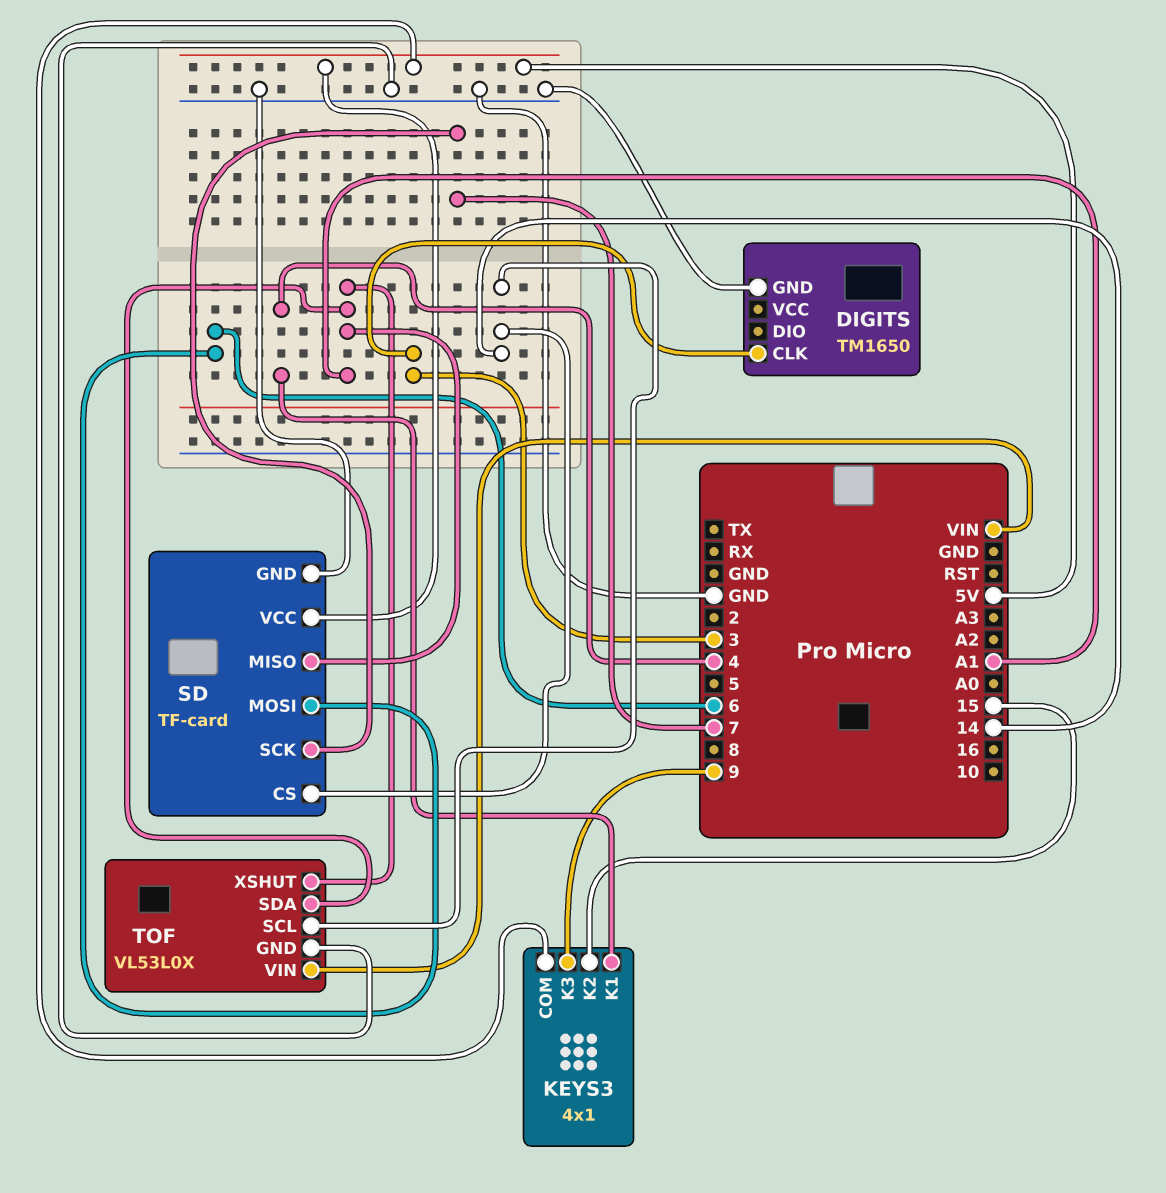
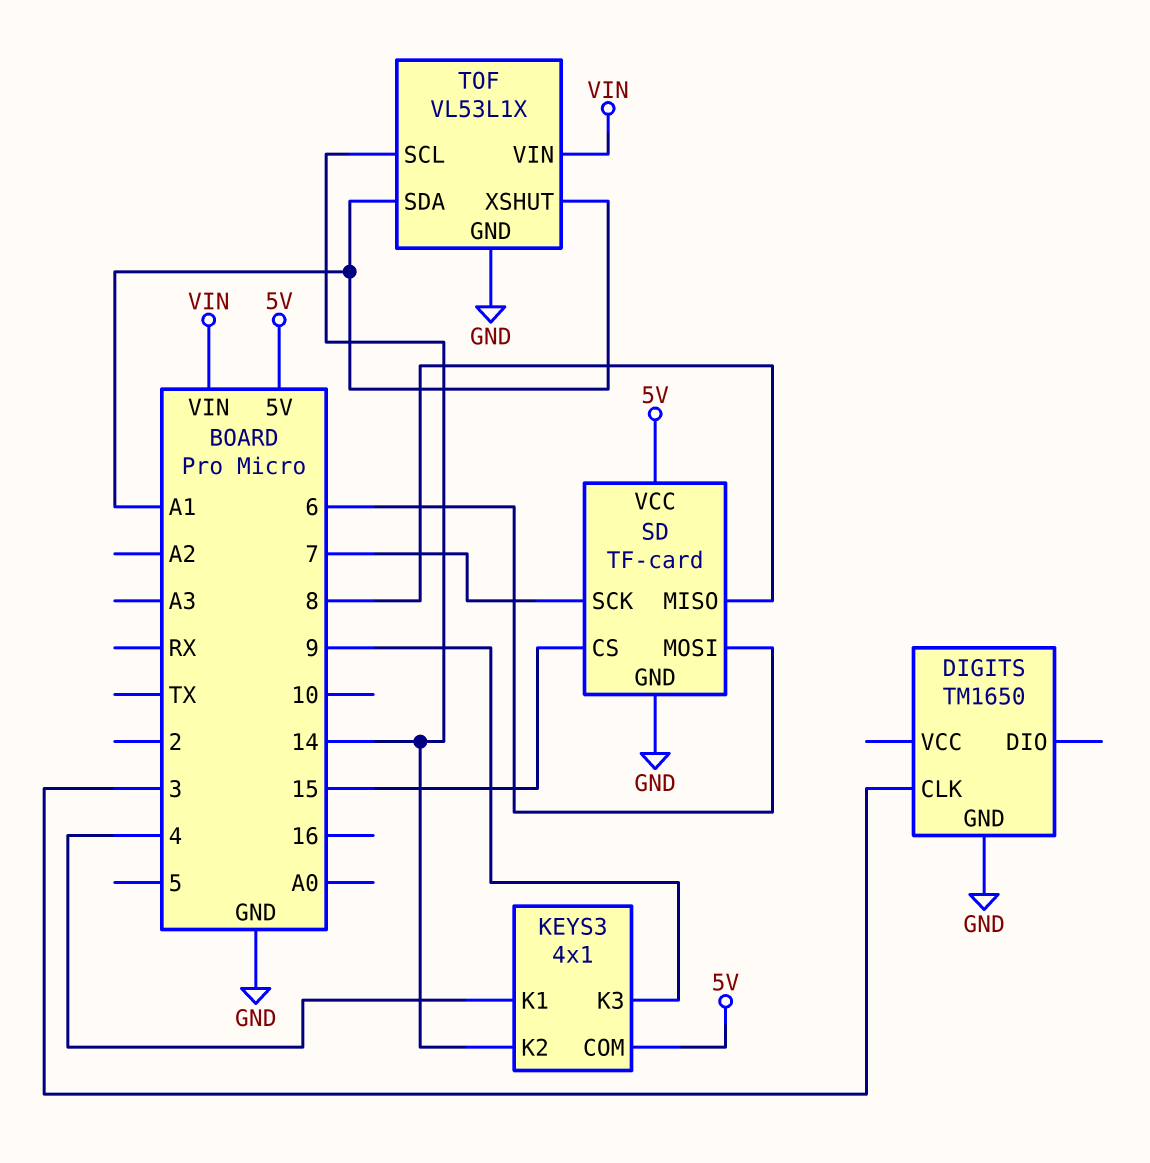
KEYS3 pin K2: 15 -> 14
SD pin CS: 14 -> 15
SD pin MISO: A1 -> 8
TOF: VL53L0X -> VL53L1X

